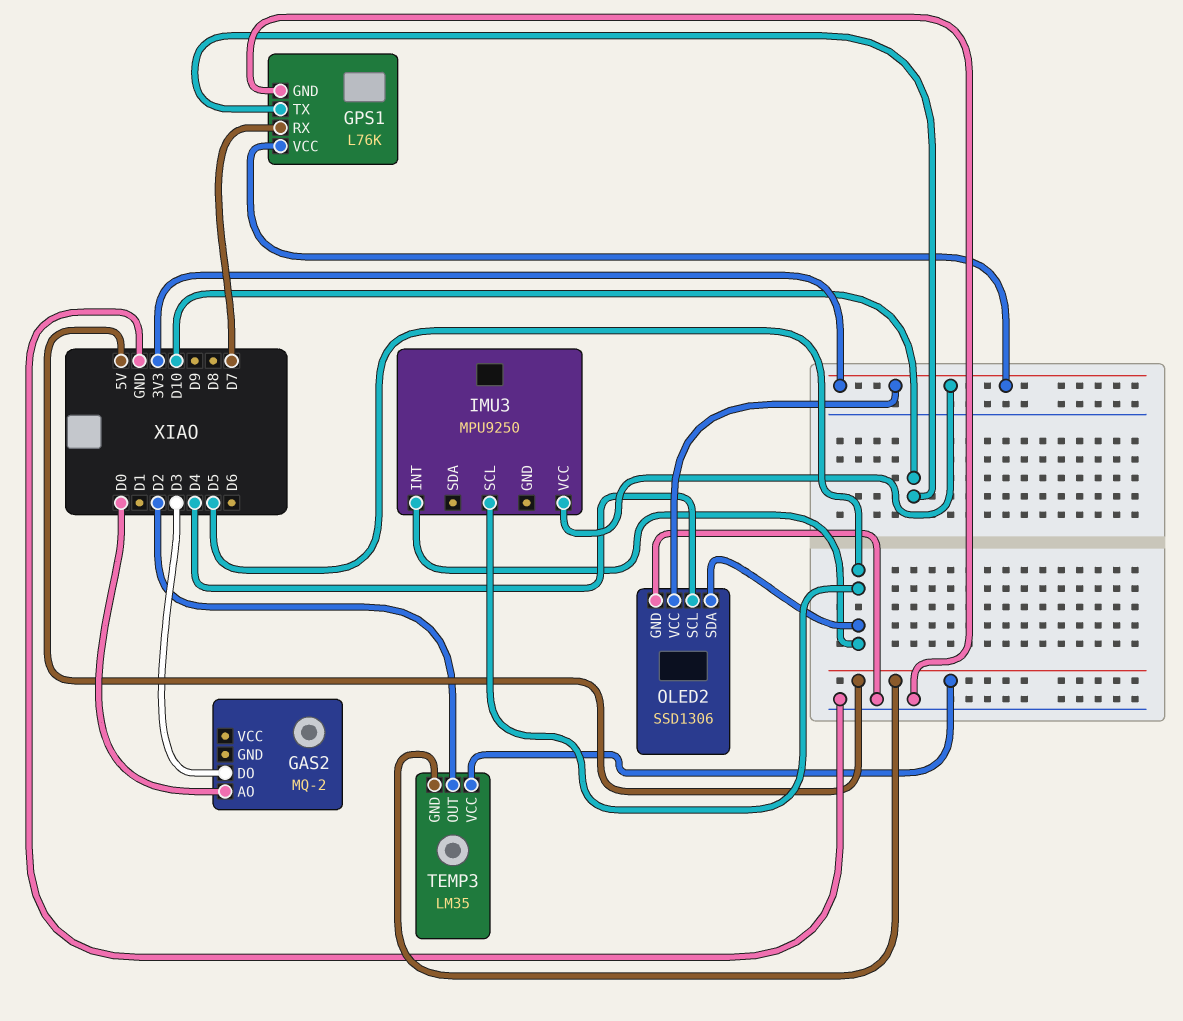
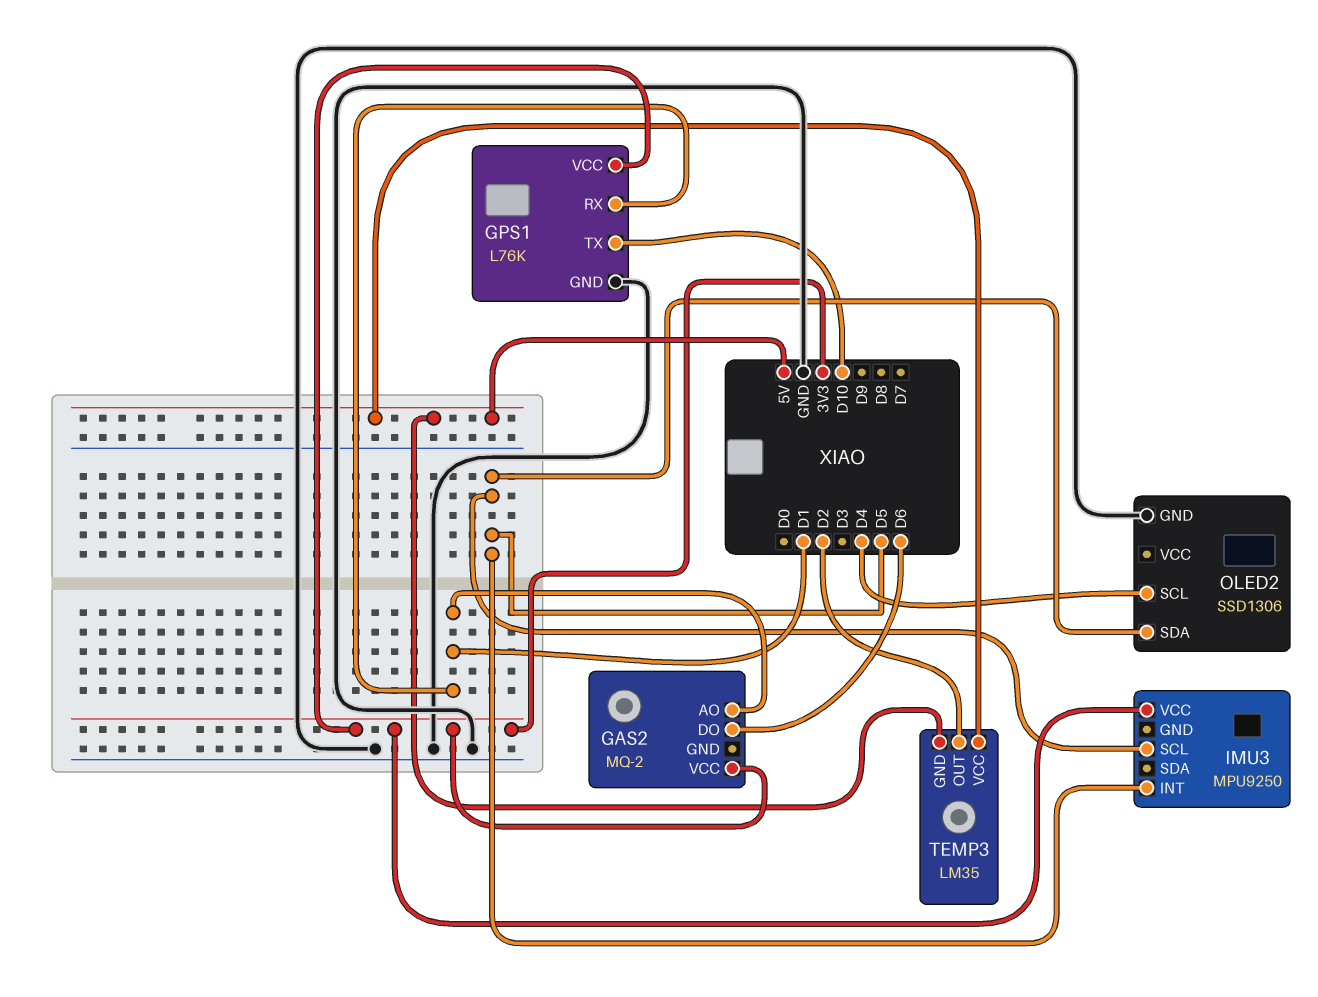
GAS2 pin AO: D0 -> D1
GAS2 pin DO: D3 -> D6
GAS2 pin VCC: none -> 3V3
GPS1 pin RX: D7 -> D1
OLED2 pin VCC: 3V3 -> none

